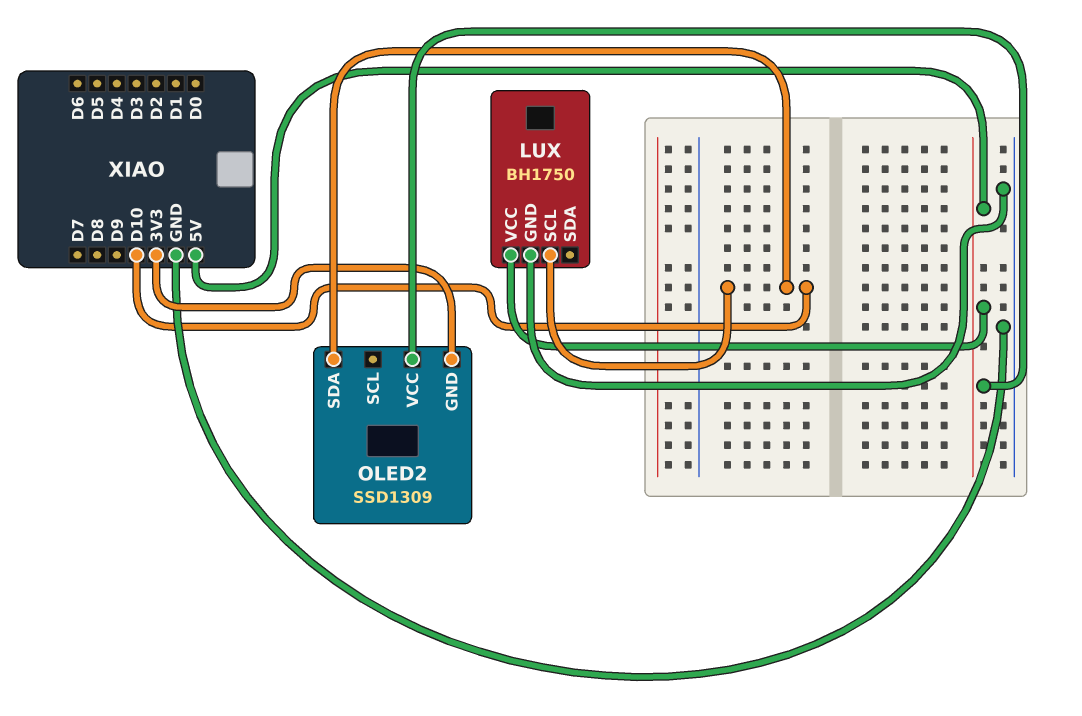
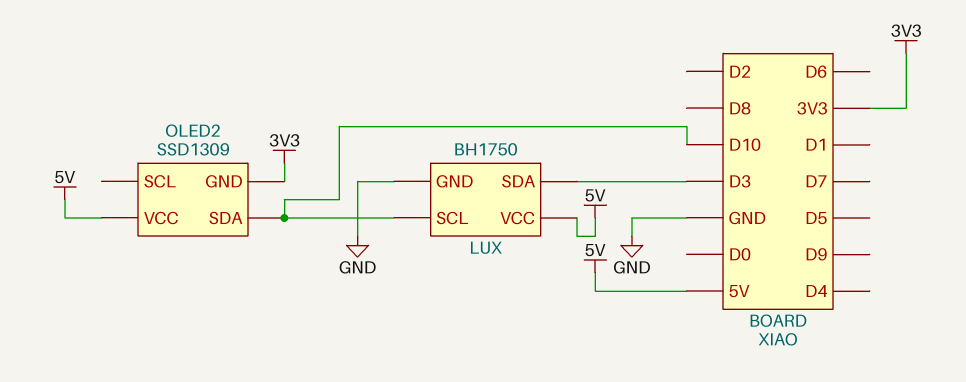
LUX pin SDA: none -> D3

